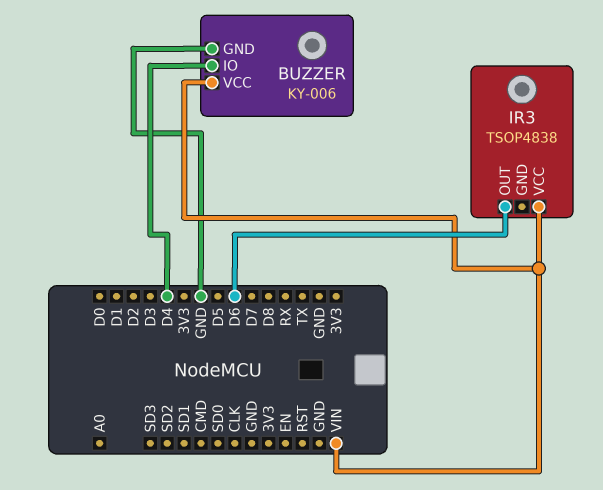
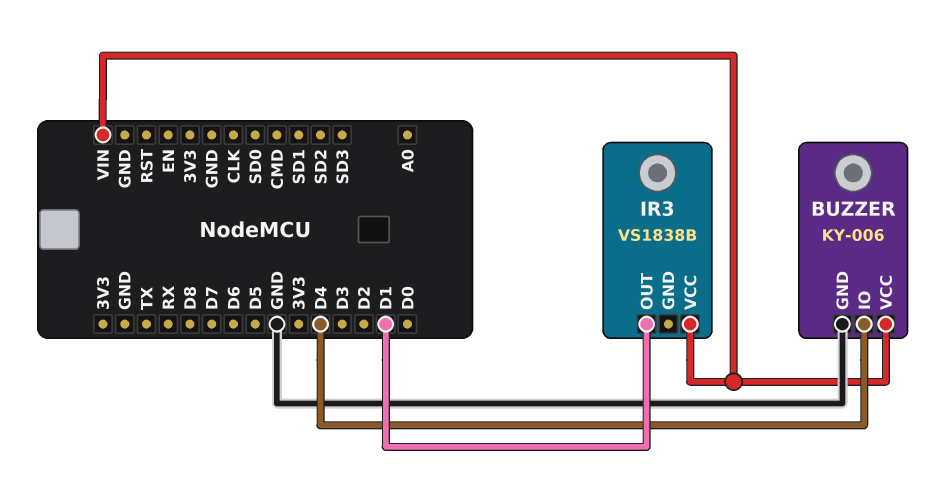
IR3: TSOP4838 -> VS1838B
IR3 pin OUT: D6 -> D1

